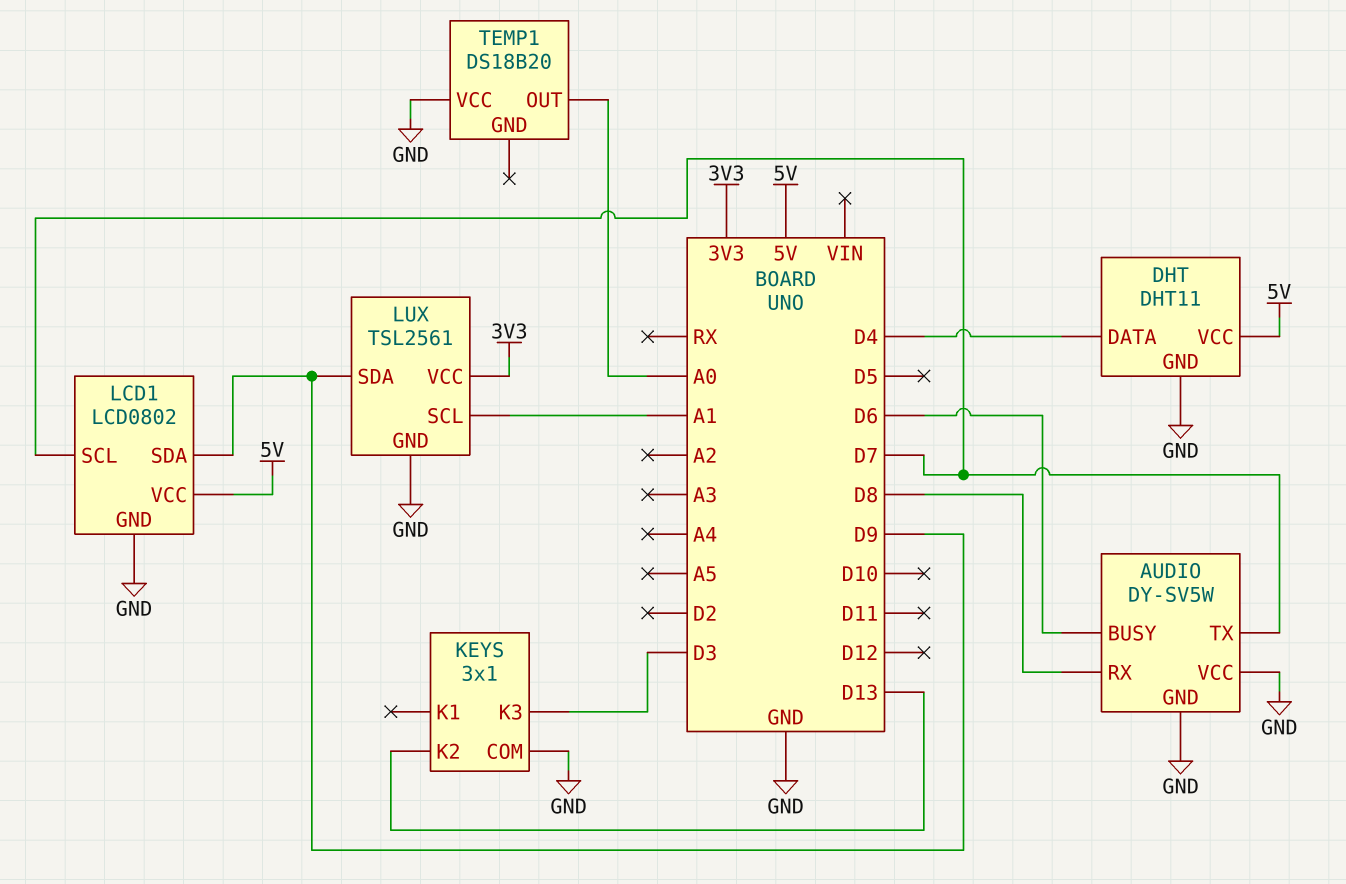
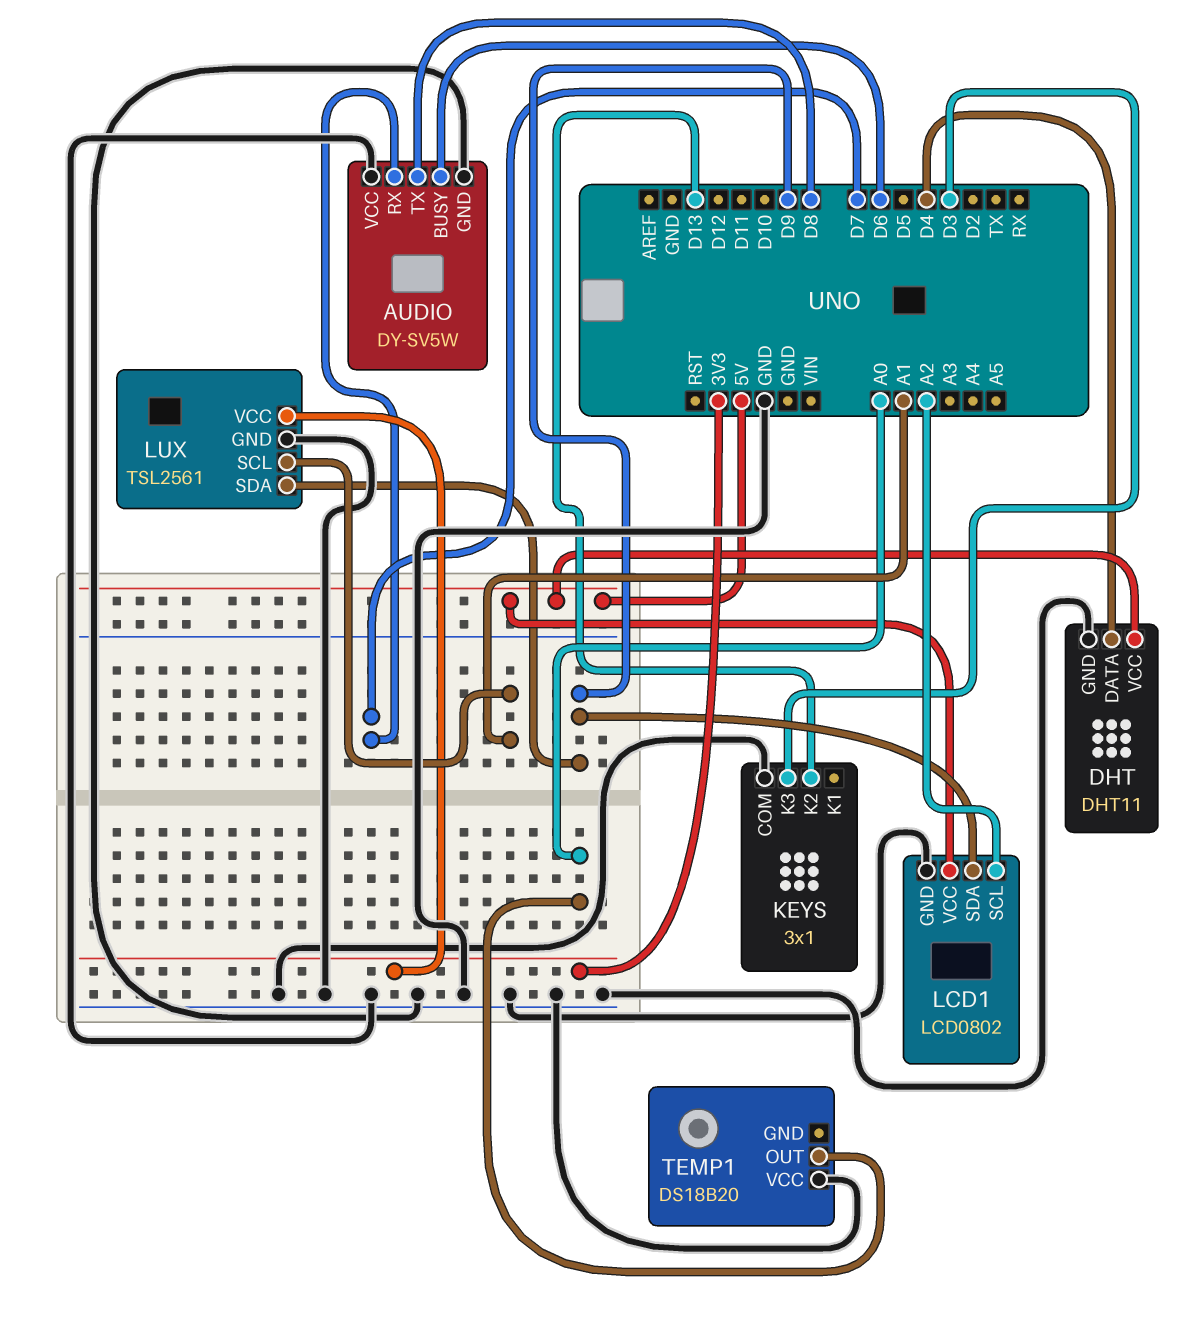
AUDIO pin RX: D8 -> D7
AUDIO pin TX: D7 -> D8
LCD1 pin SCL: D7 -> A2

